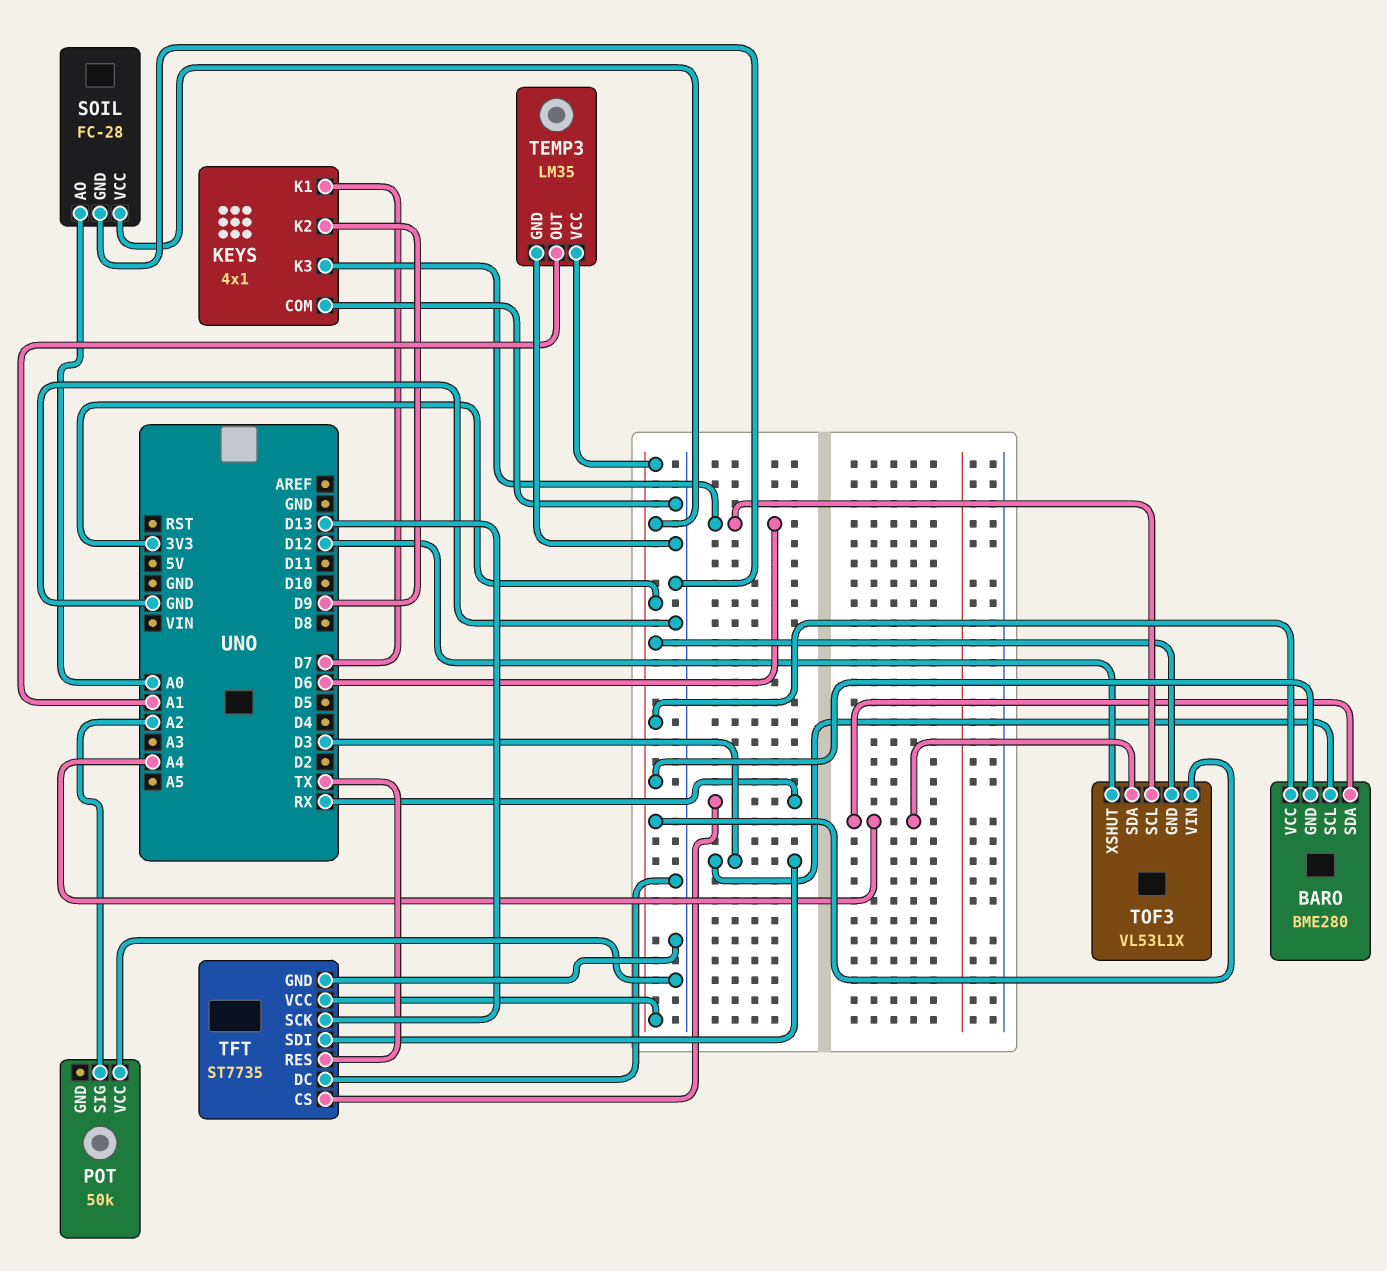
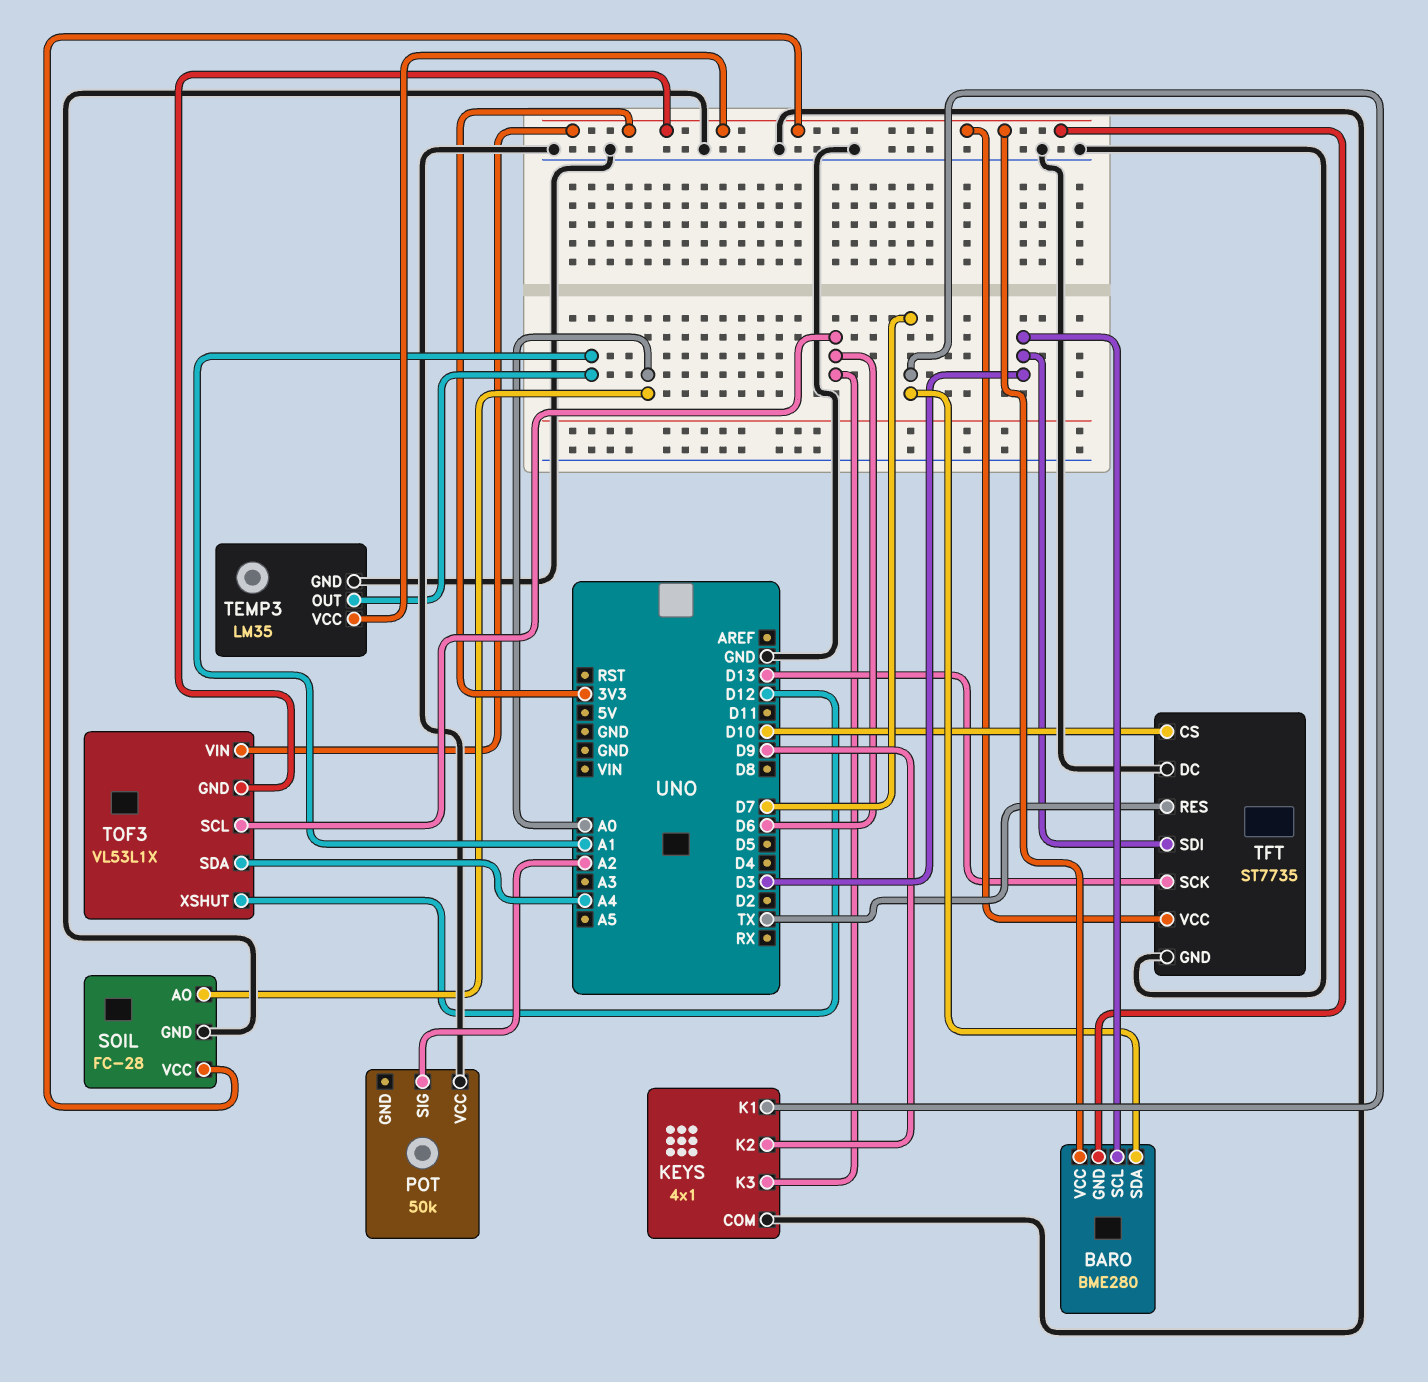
BARO pin SDA: A4 -> D7
TFT pin CS: RX -> D10

